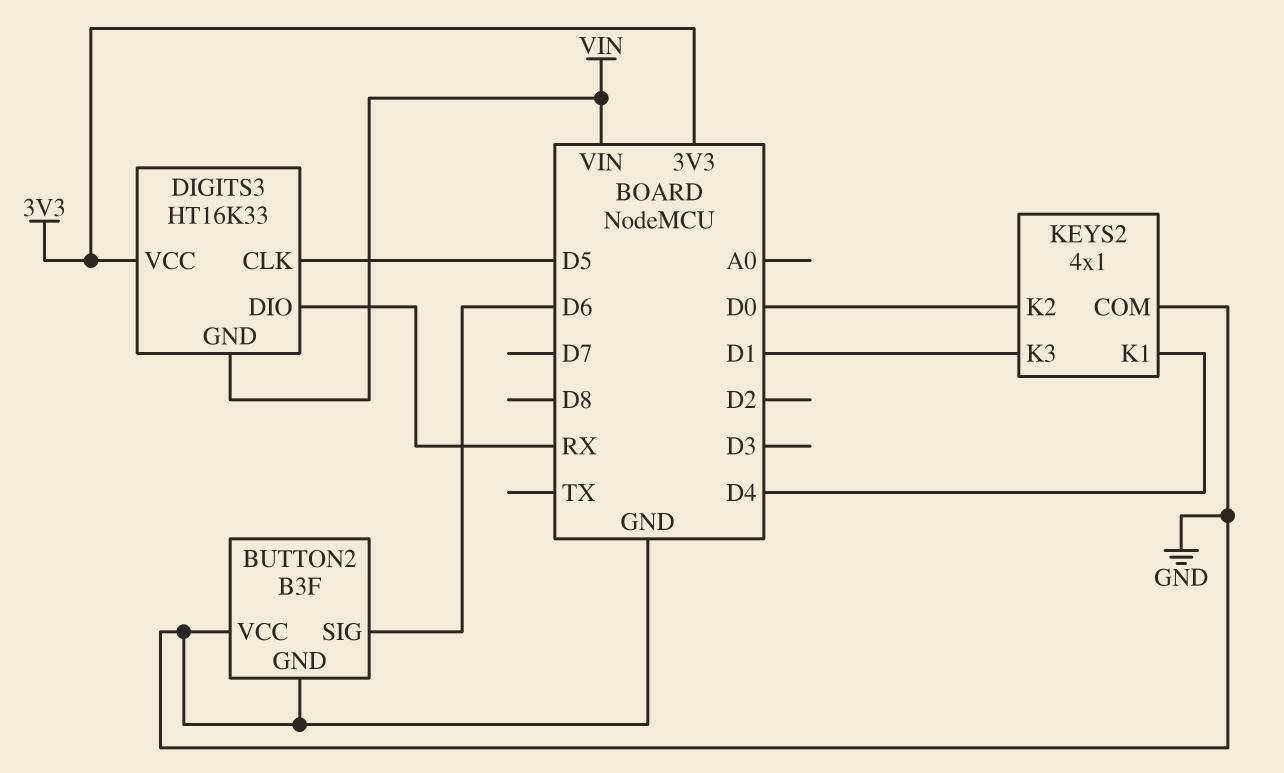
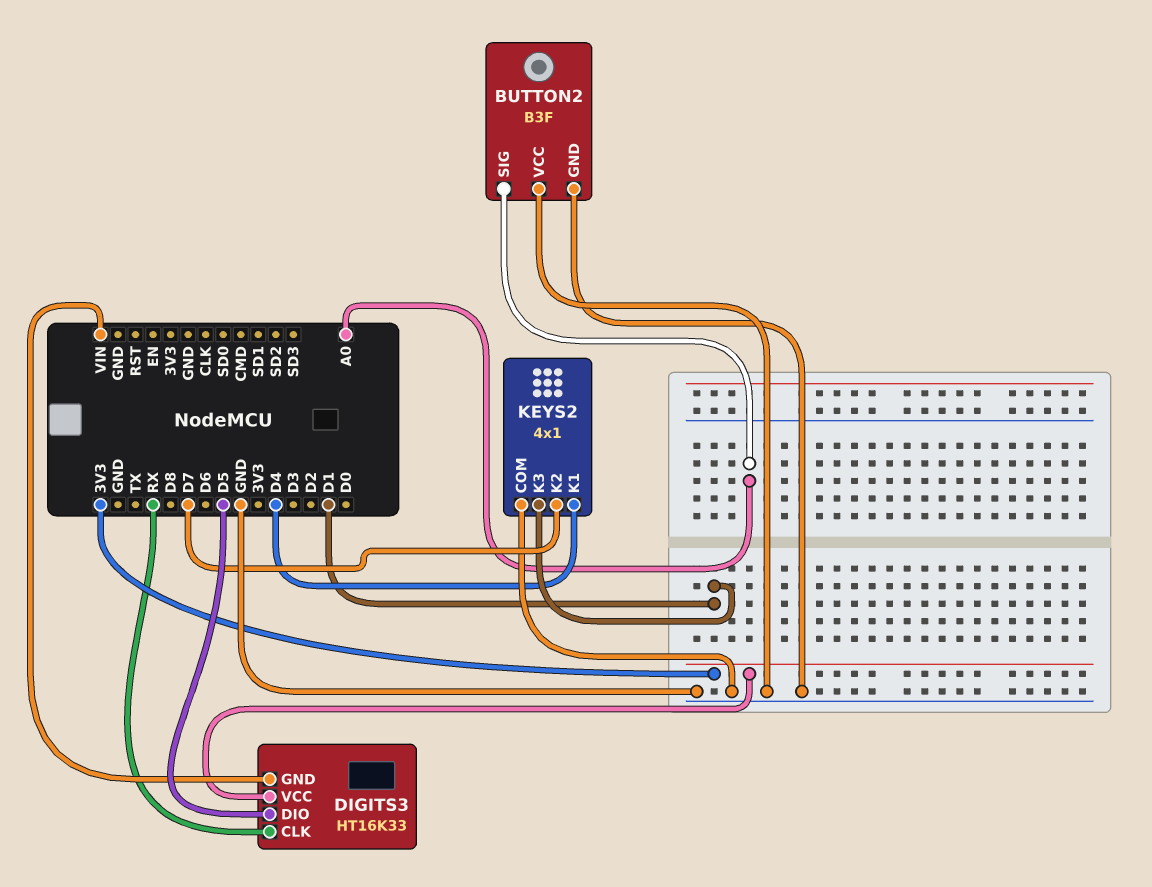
BUTTON2 pin SIG: D6 -> A0
DIGITS3 pin CLK: D5 -> RX
DIGITS3 pin DIO: RX -> D5
KEYS2 pin K2: D0 -> D7

